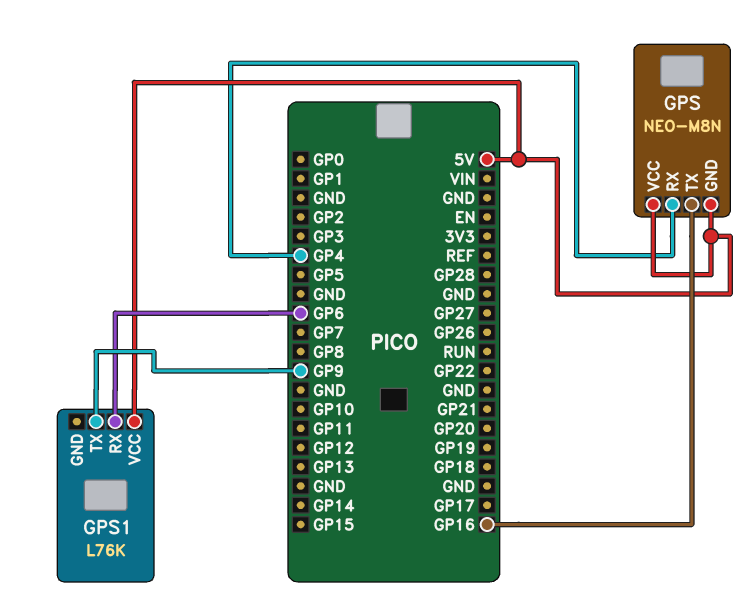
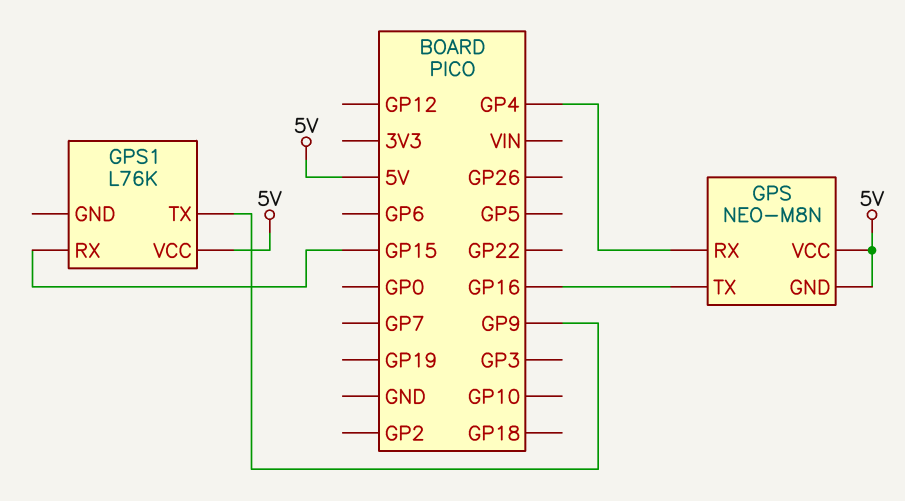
GPS1 pin RX: GP6 -> GP15

